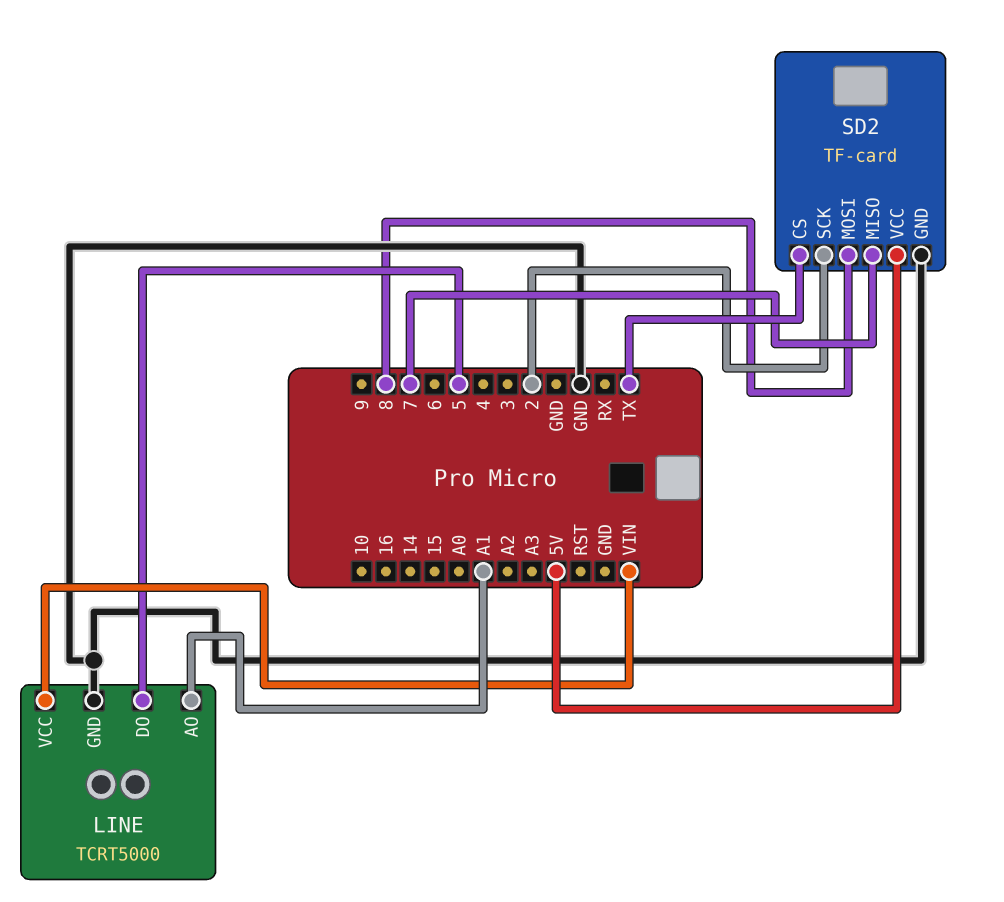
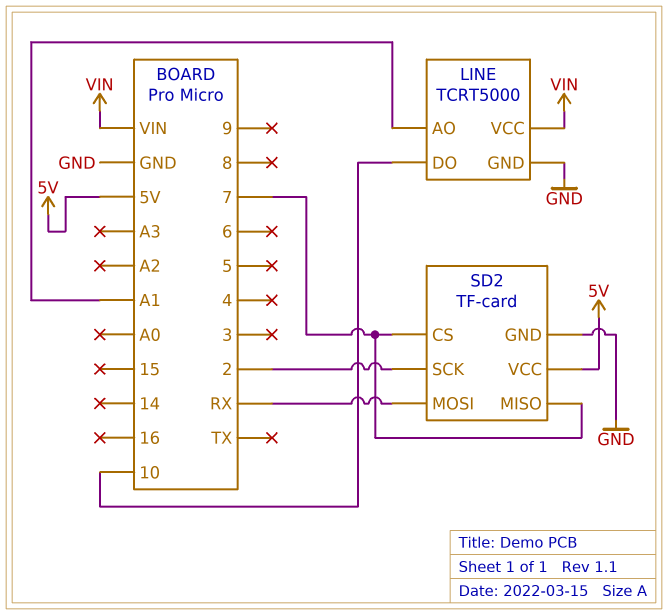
LINE pin DO: 5 -> 10
SD2 pin CS: TX -> 7
SD2 pin MOSI: 8 -> RX

